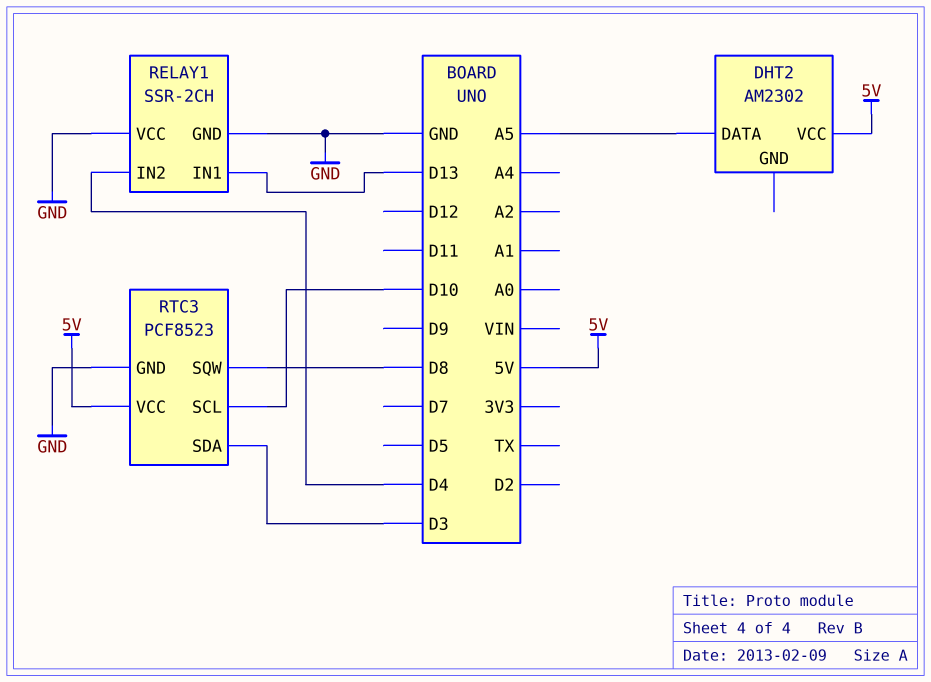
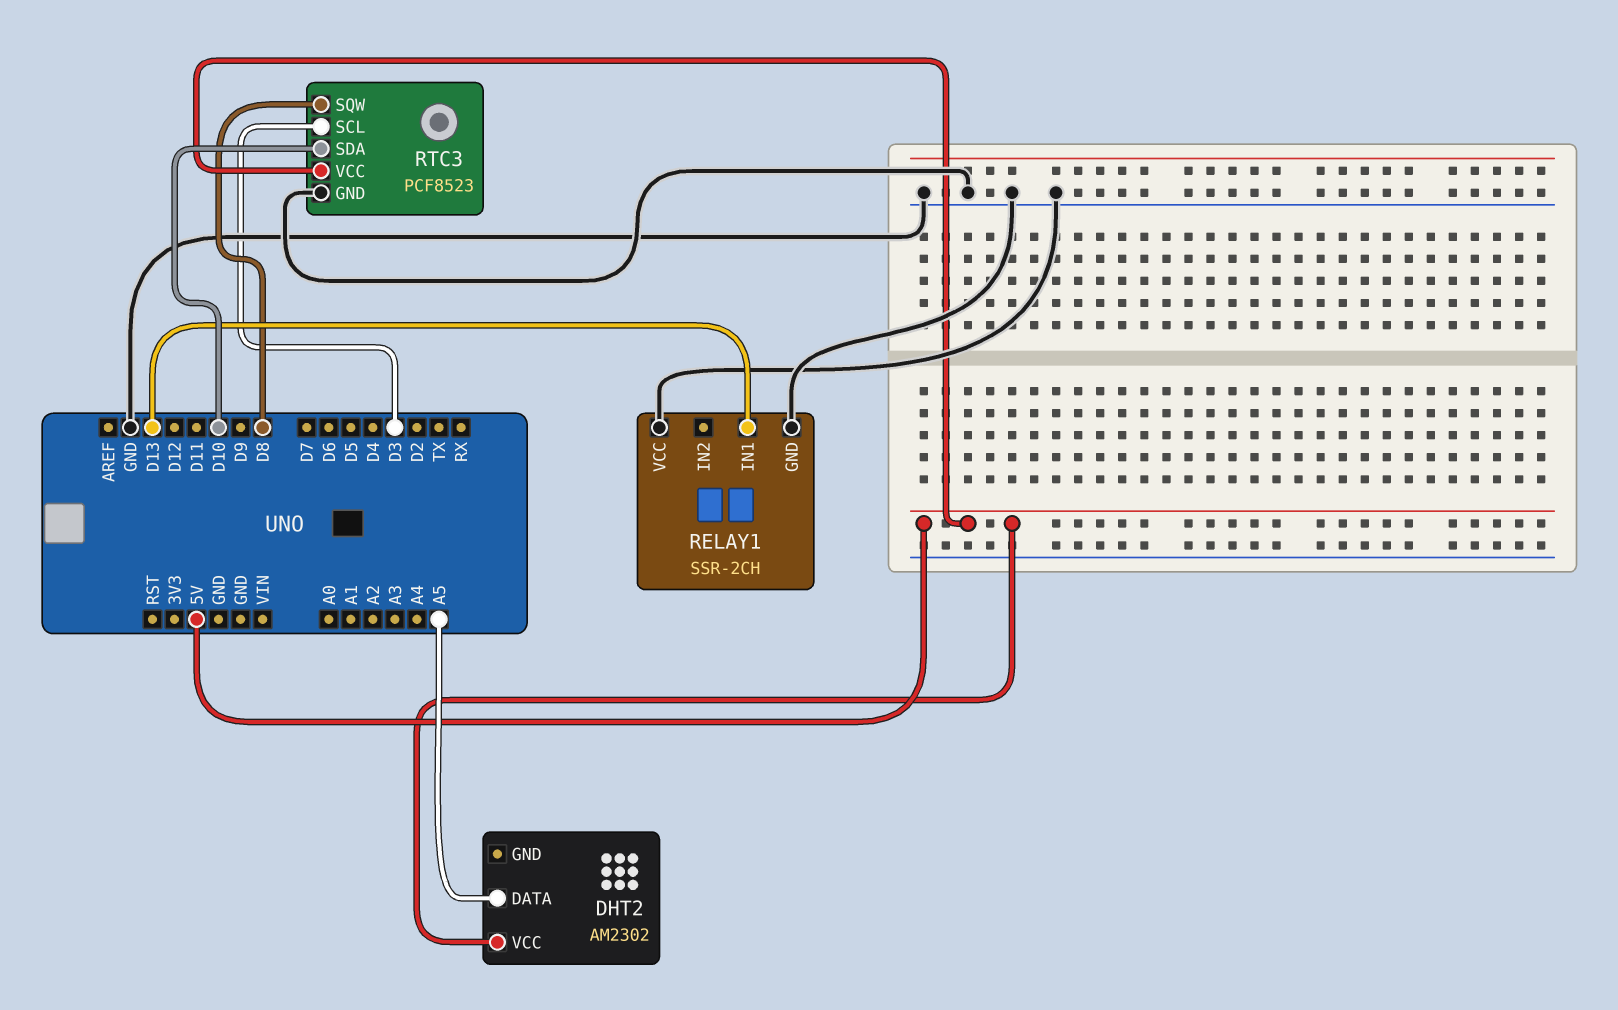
RELAY1 pin IN2: D4 -> none
RTC3 pin SCL: D10 -> D3
RTC3 pin SDA: D3 -> D10

